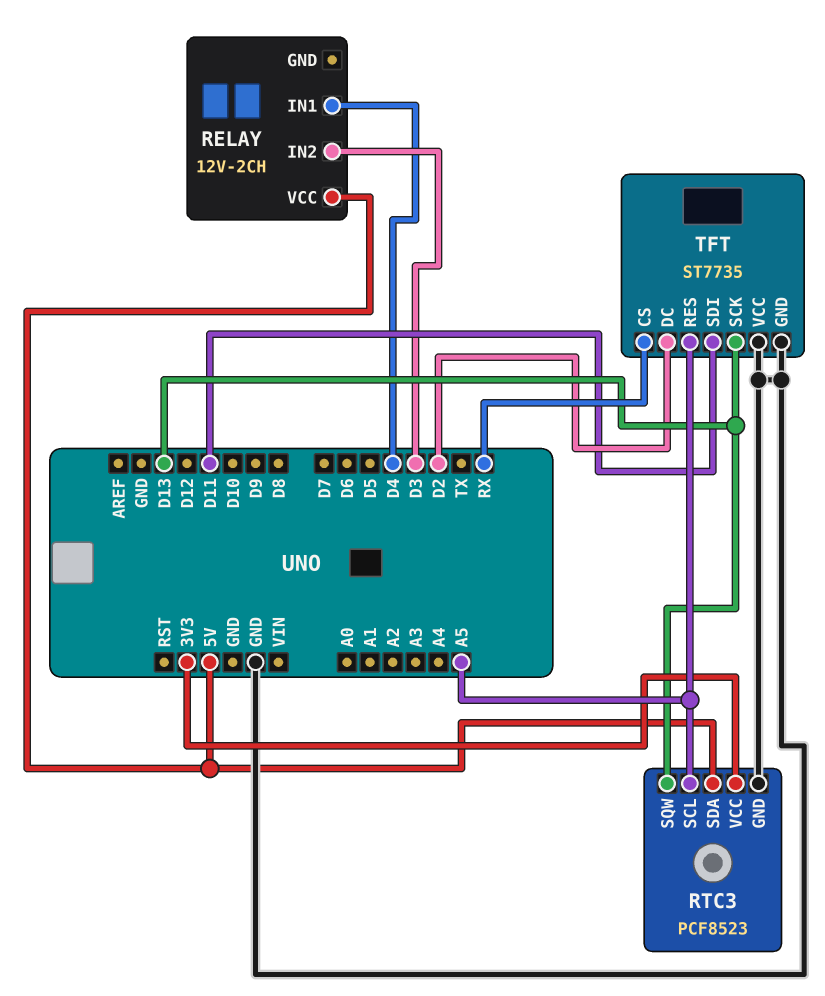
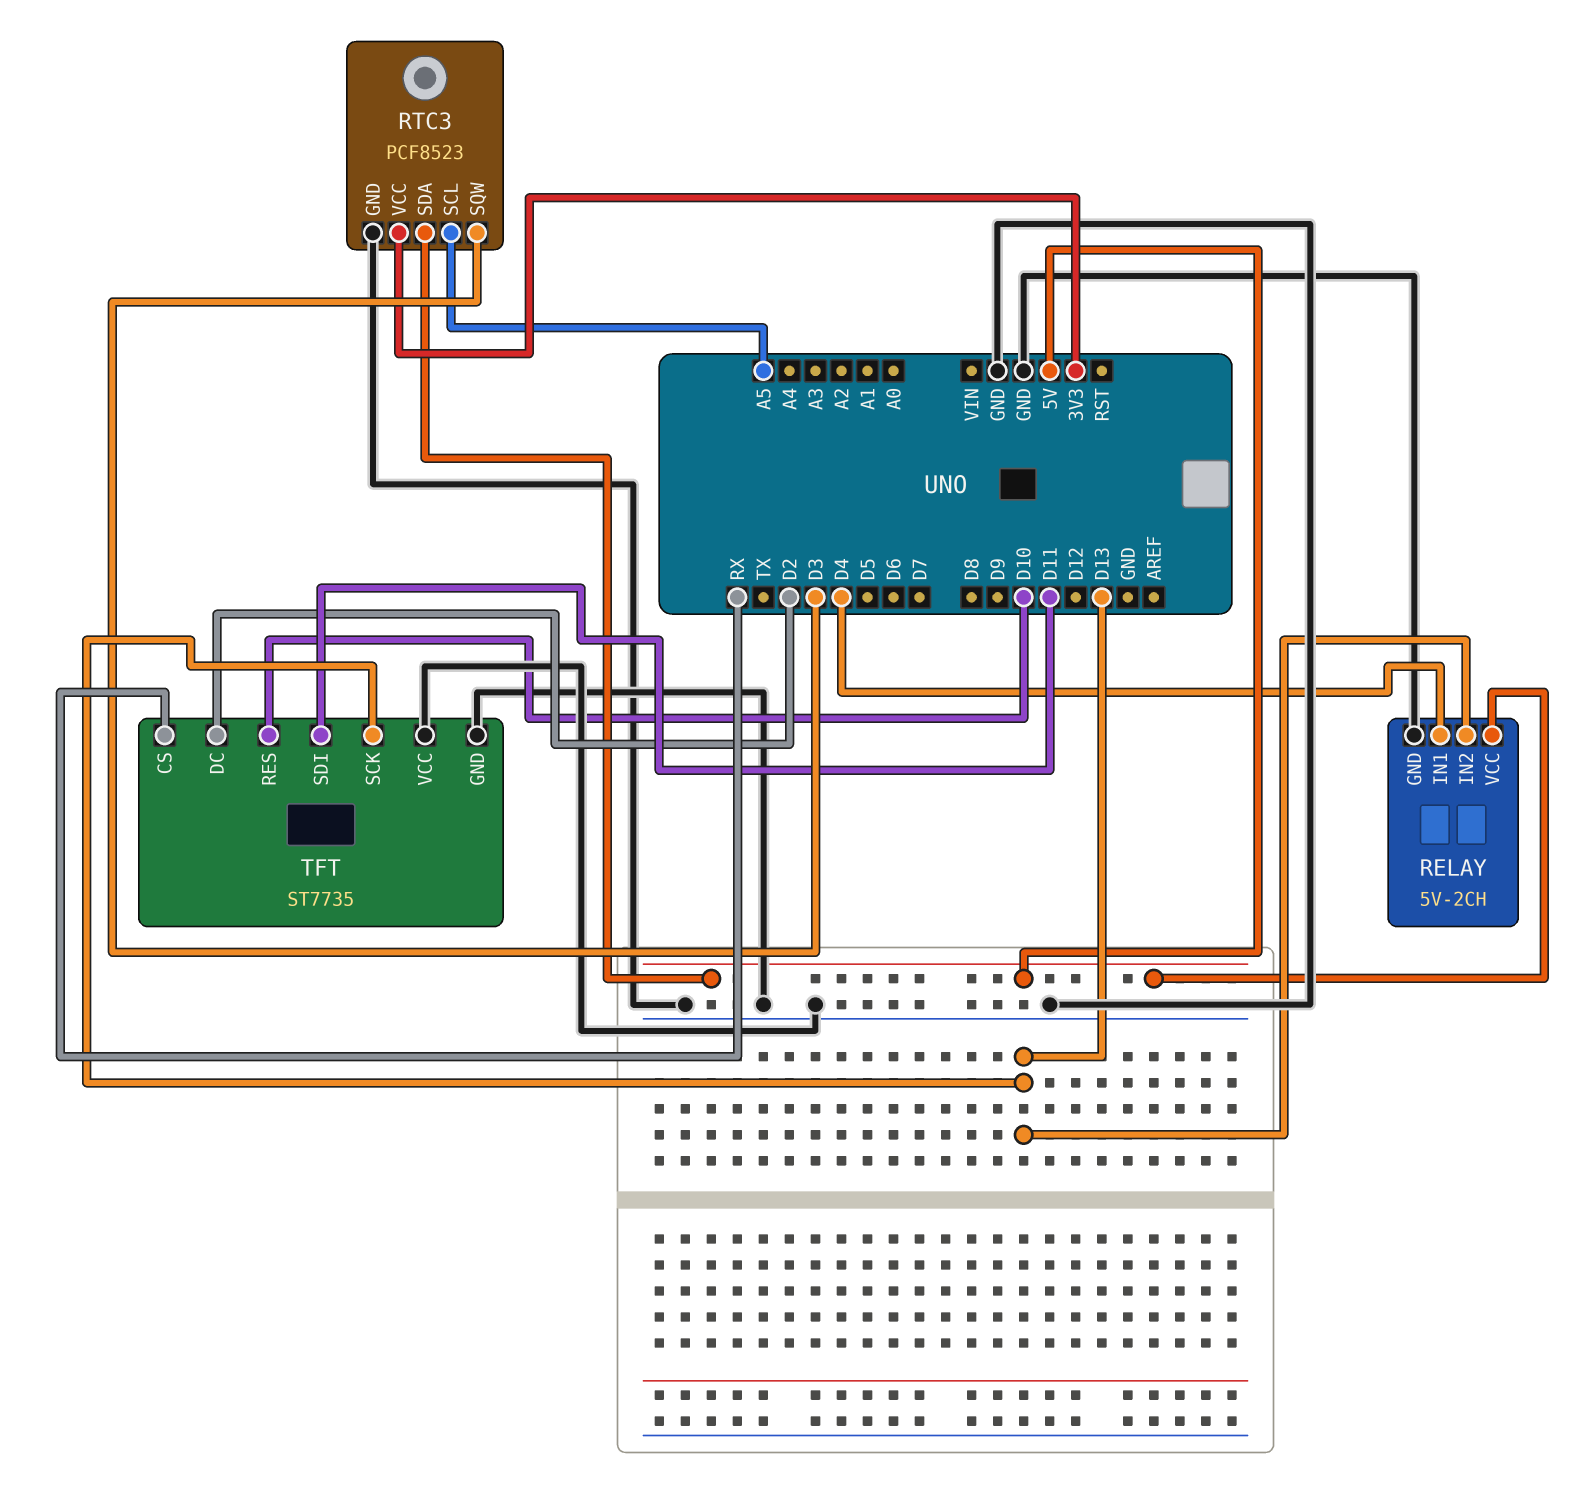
RELAY: 12V-2CH -> 5V-2CH
RELAY pin GND: none -> GND
RELAY pin IN2: D3 -> D13
RTC3 pin SQW: D13 -> D3
TFT pin RES: A5 -> D10

